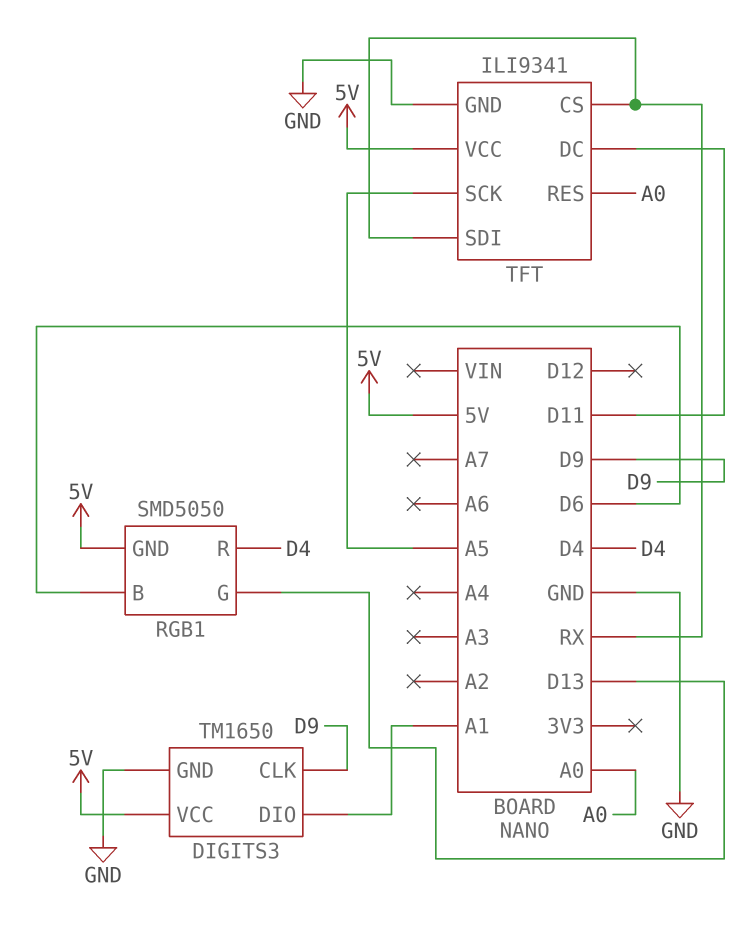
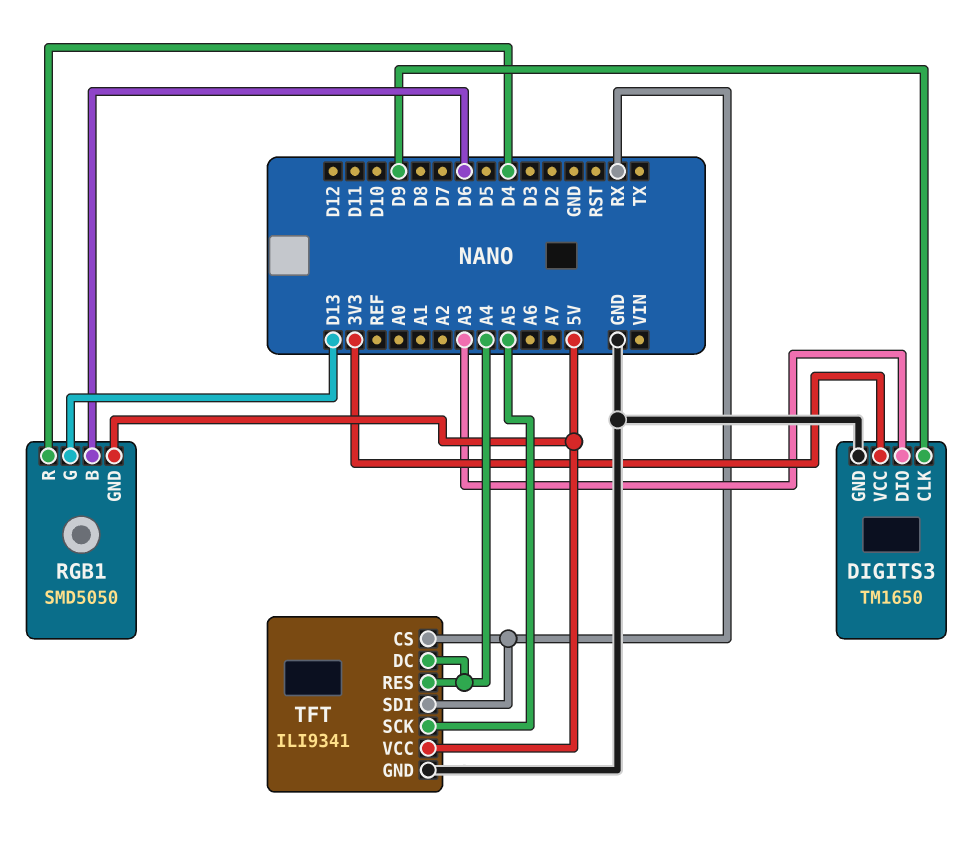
DIGITS3 pin DIO: A1 -> A3
DIGITS3 pin VCC: 5V -> 3V3
TFT pin DC: D11 -> A4
TFT pin RES: A0 -> A4

